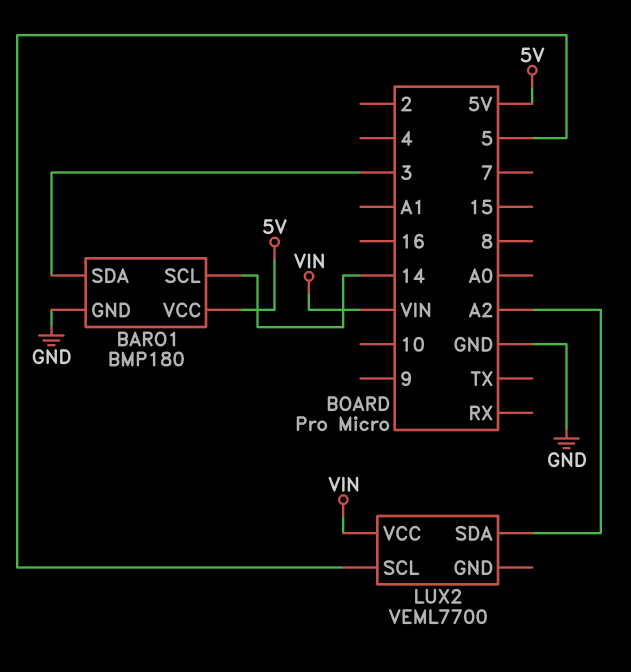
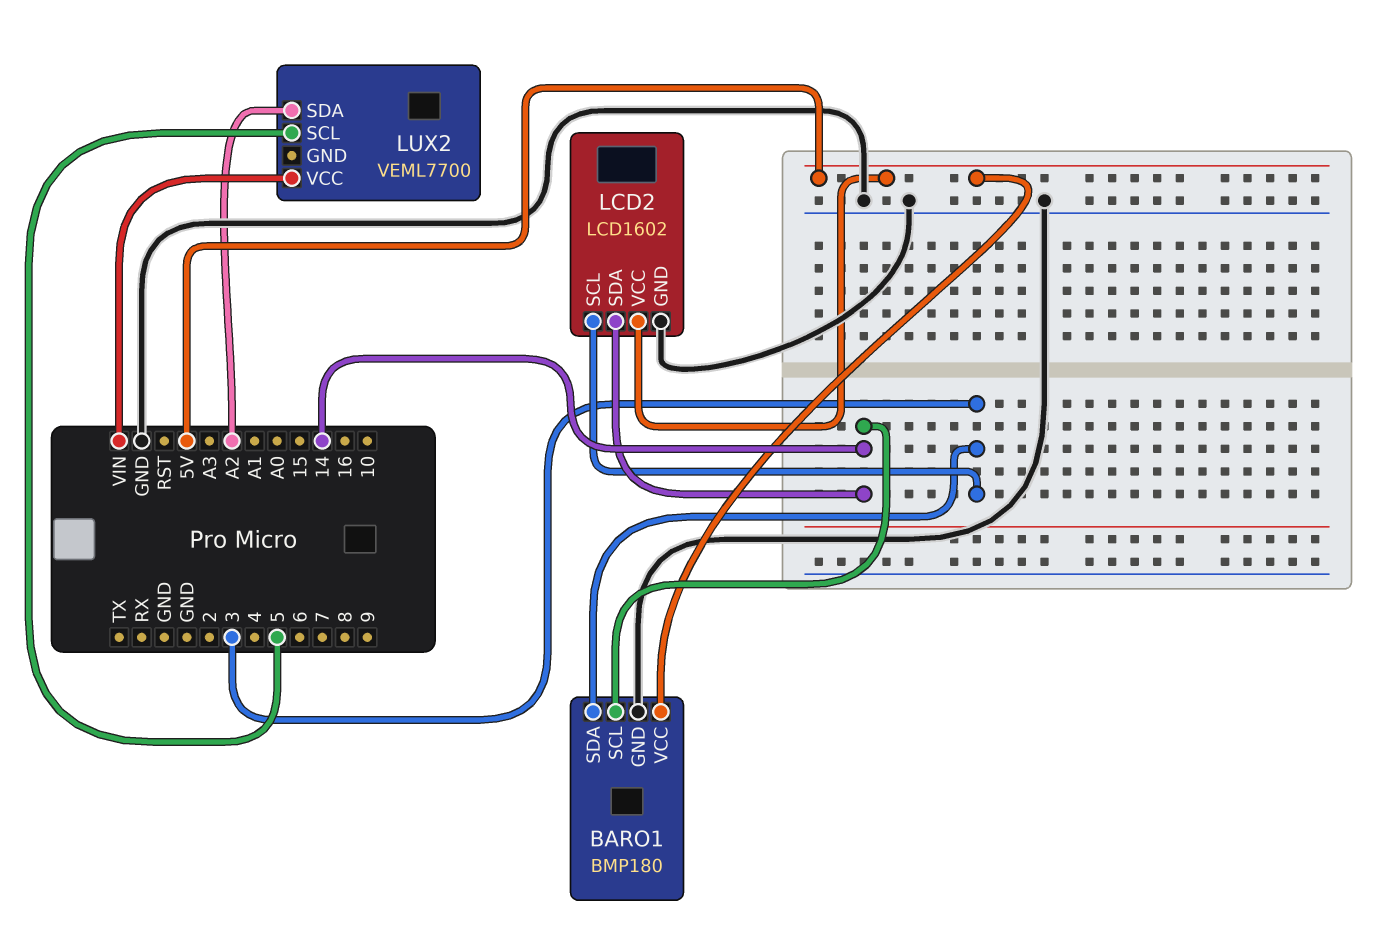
LCD2: none -> LCD1602
LCD2 pin GND: none -> GND
LCD2 pin SCL: none -> 3
LCD2 pin SDA: none -> 14
LCD2 pin VCC: none -> 5V

